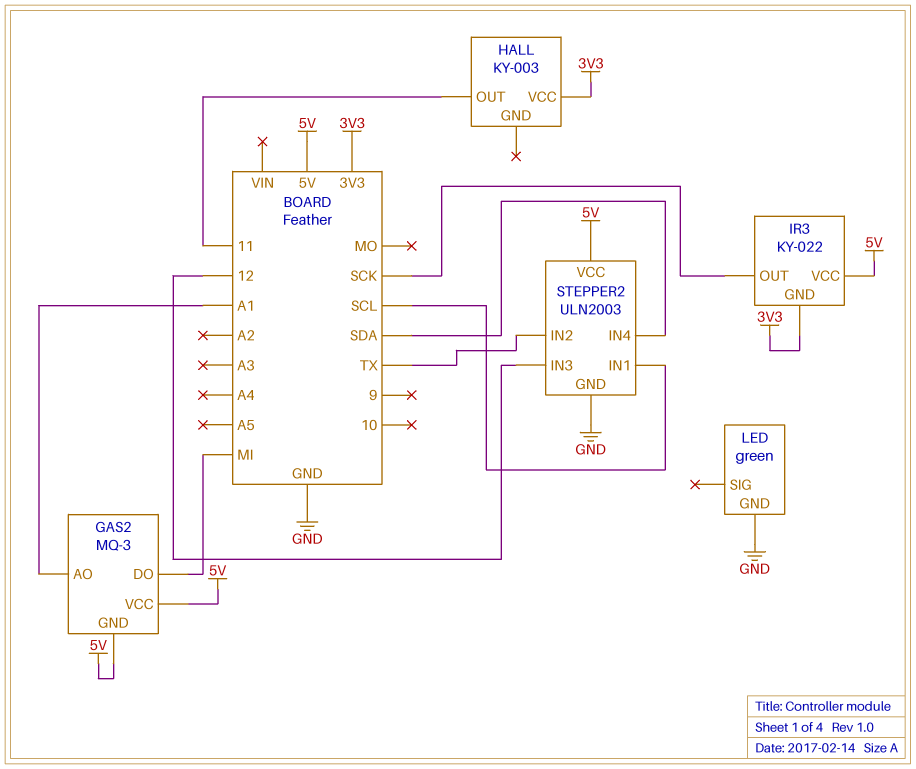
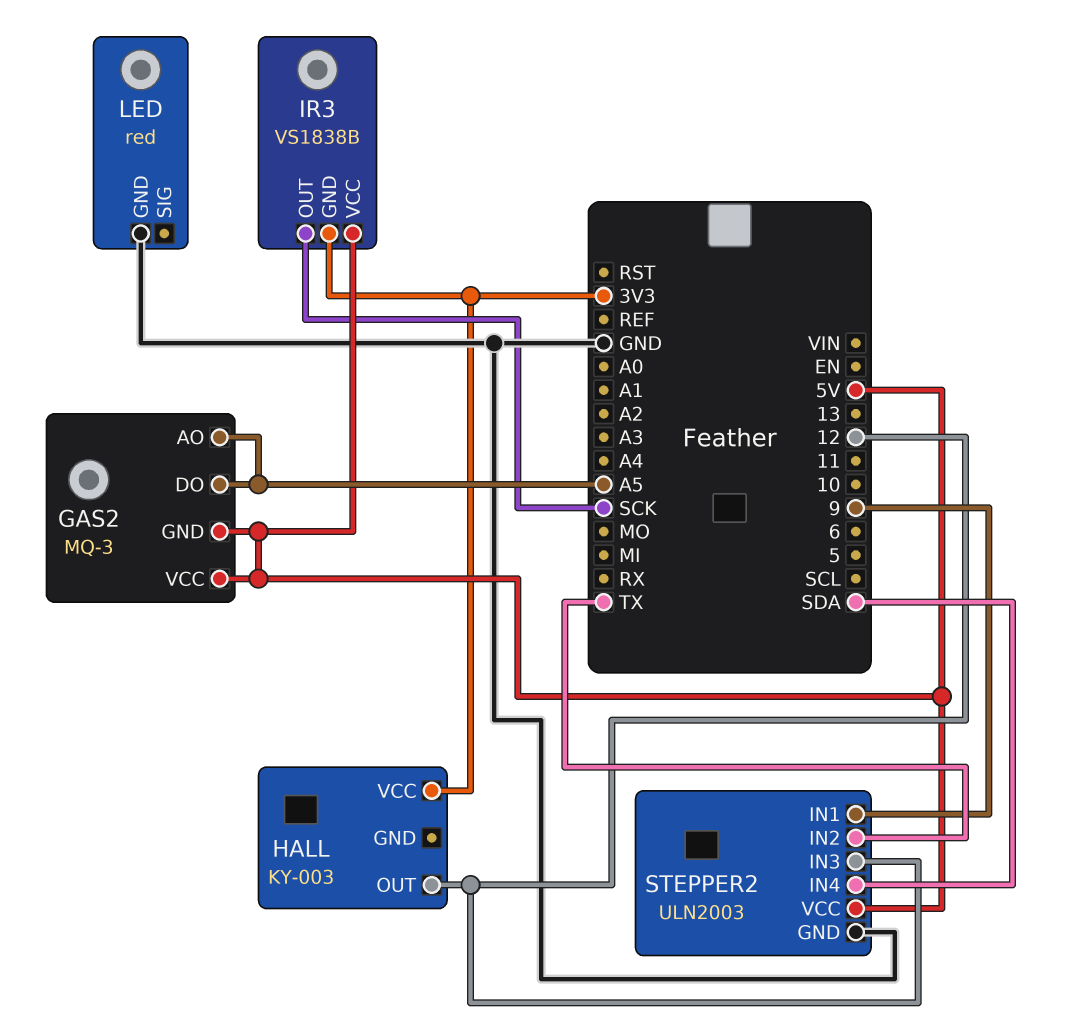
GAS2 pin AO: A1 -> A5
GAS2 pin DO: MI -> A5
HALL pin OUT: 11 -> 12
IR3: KY-022 -> VS1838B
LED: green -> red
STEPPER2 pin IN1: SCL -> 9

